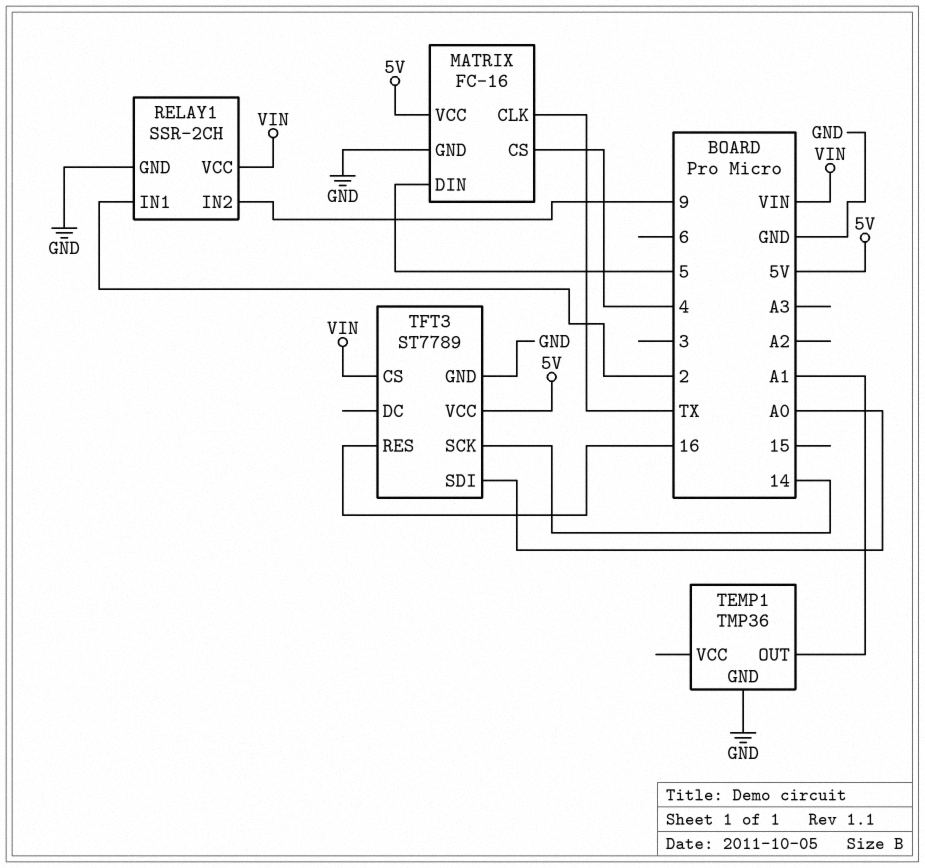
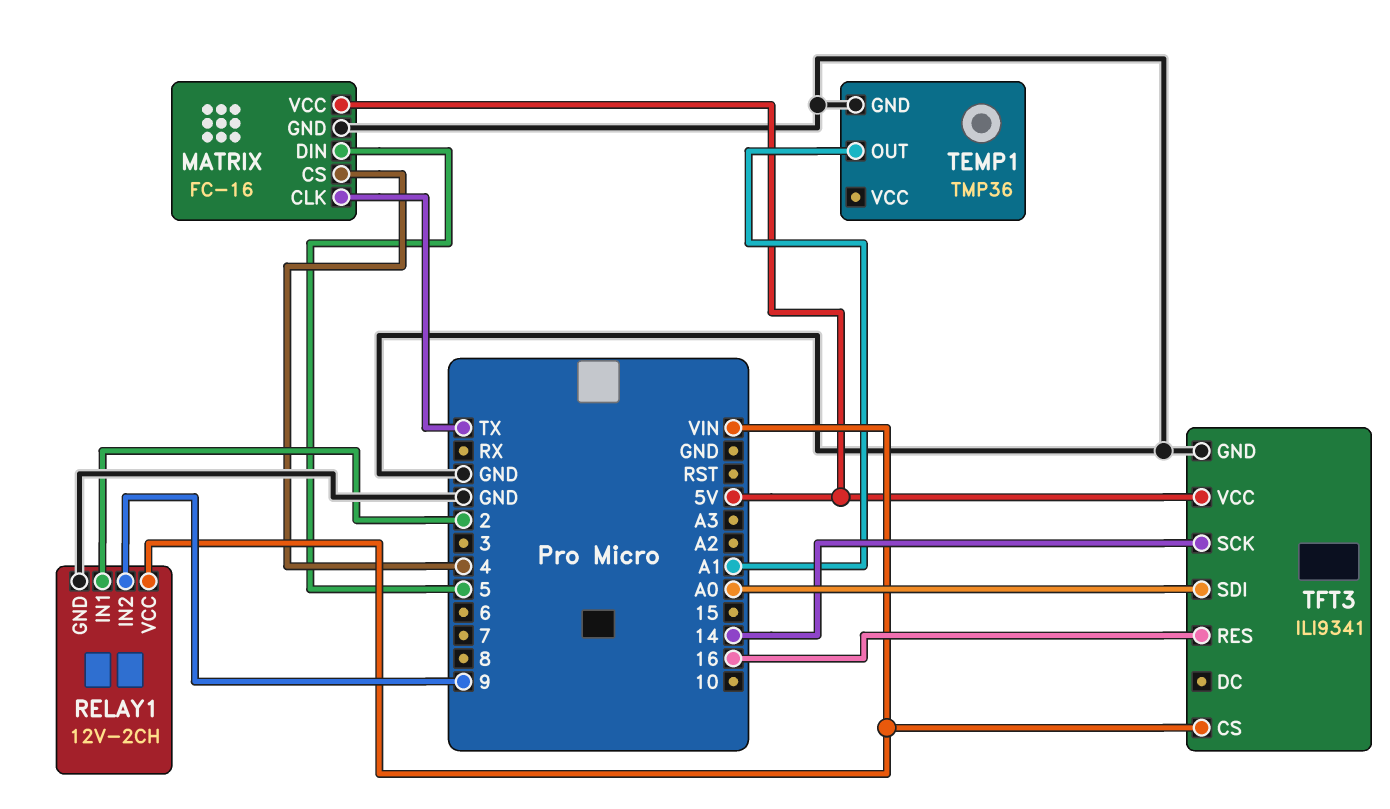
RELAY1: SSR-2CH -> 12V-2CH
TFT3: ST7789 -> ILI9341

